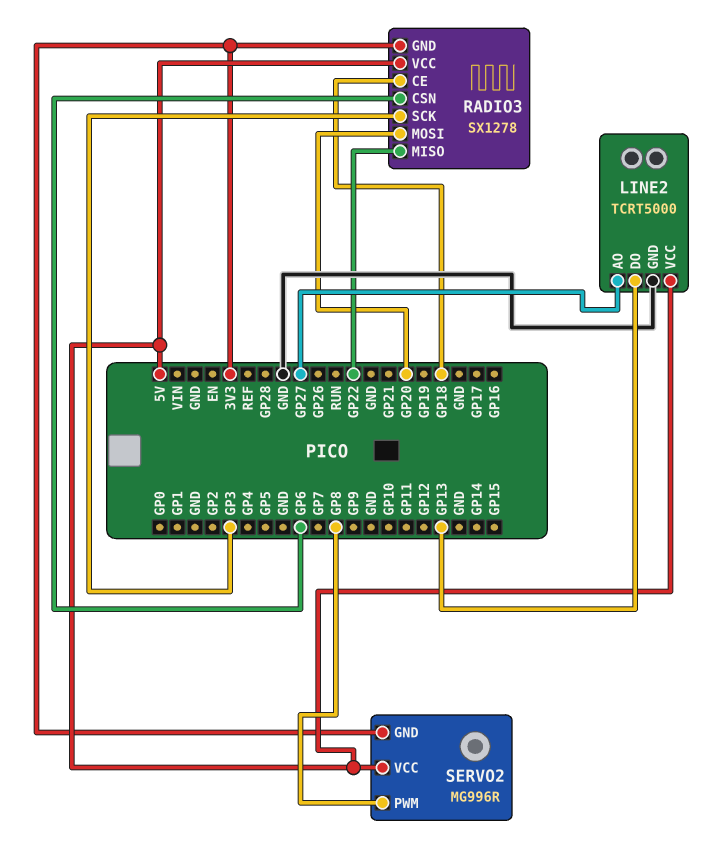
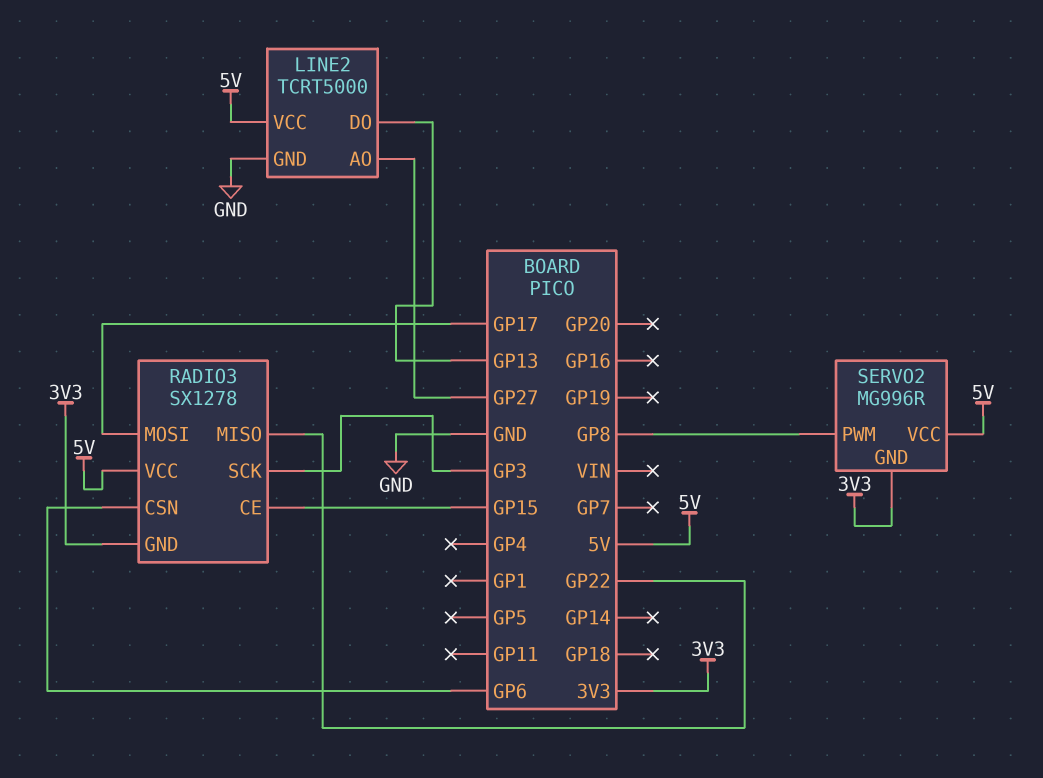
RADIO3 pin CE: GP18 -> GP15
RADIO3 pin MOSI: GP20 -> GP17

